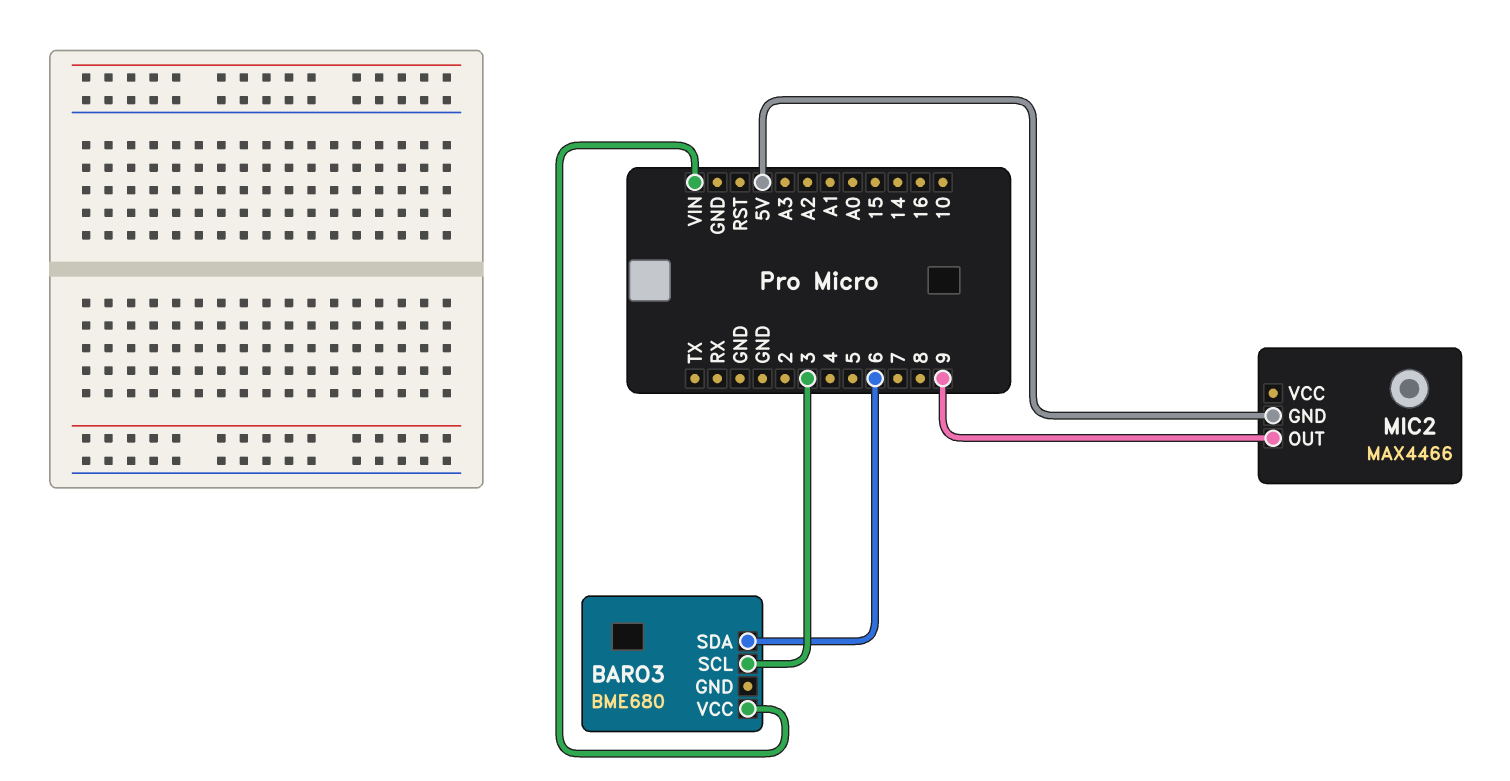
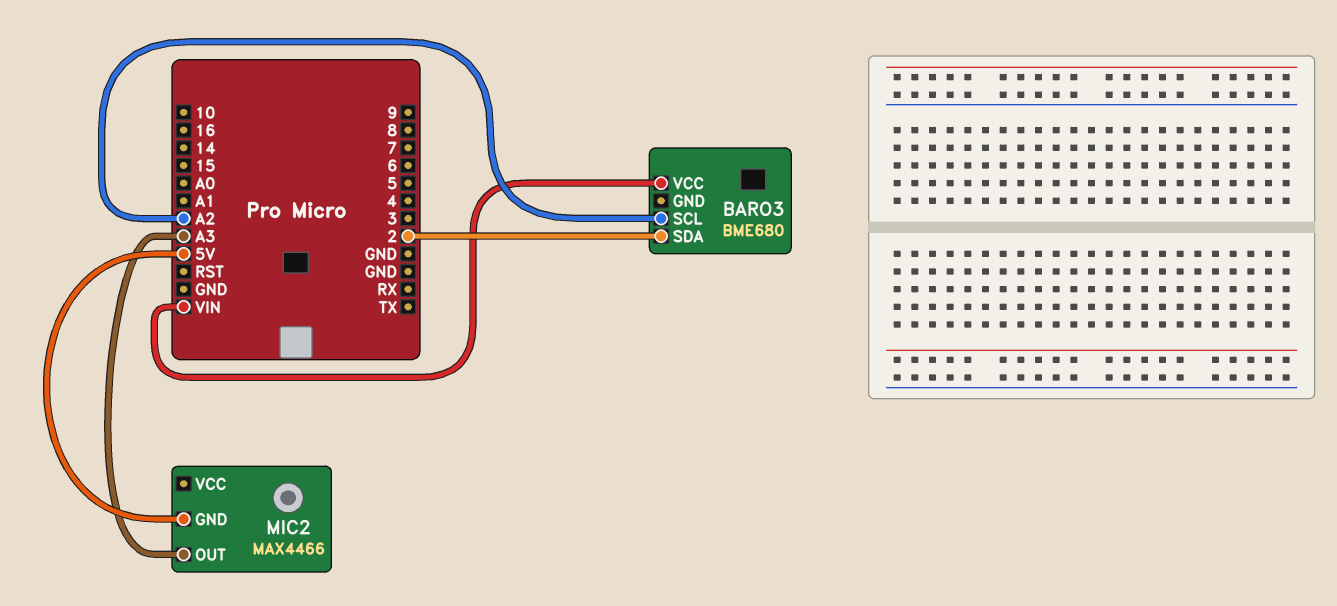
BARO3 pin SCL: 3 -> A2
BARO3 pin SDA: 6 -> 2
MIC2 pin OUT: 9 -> A3

